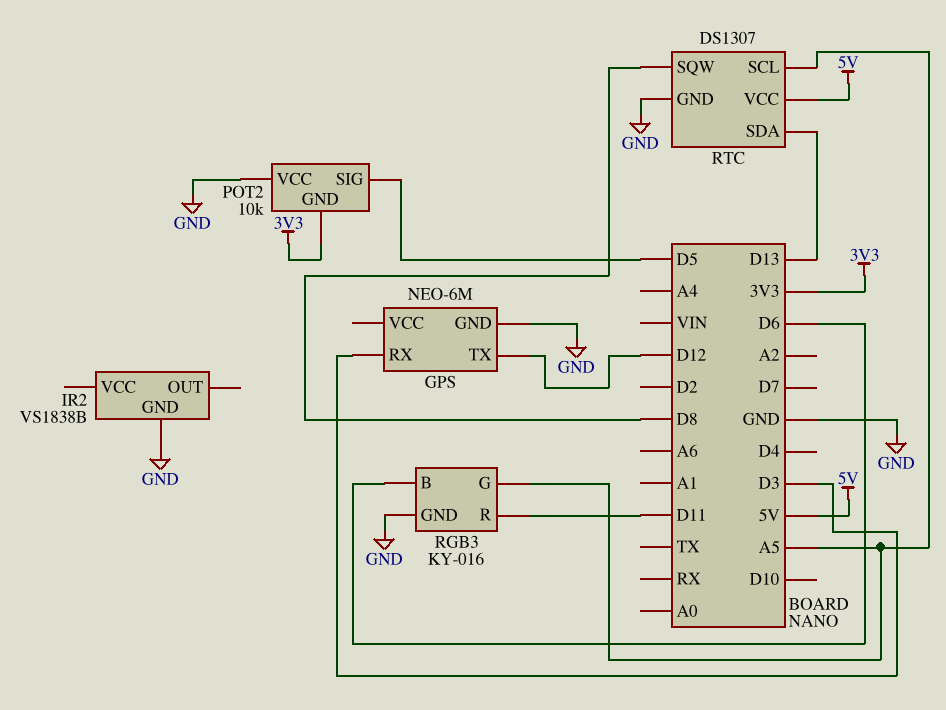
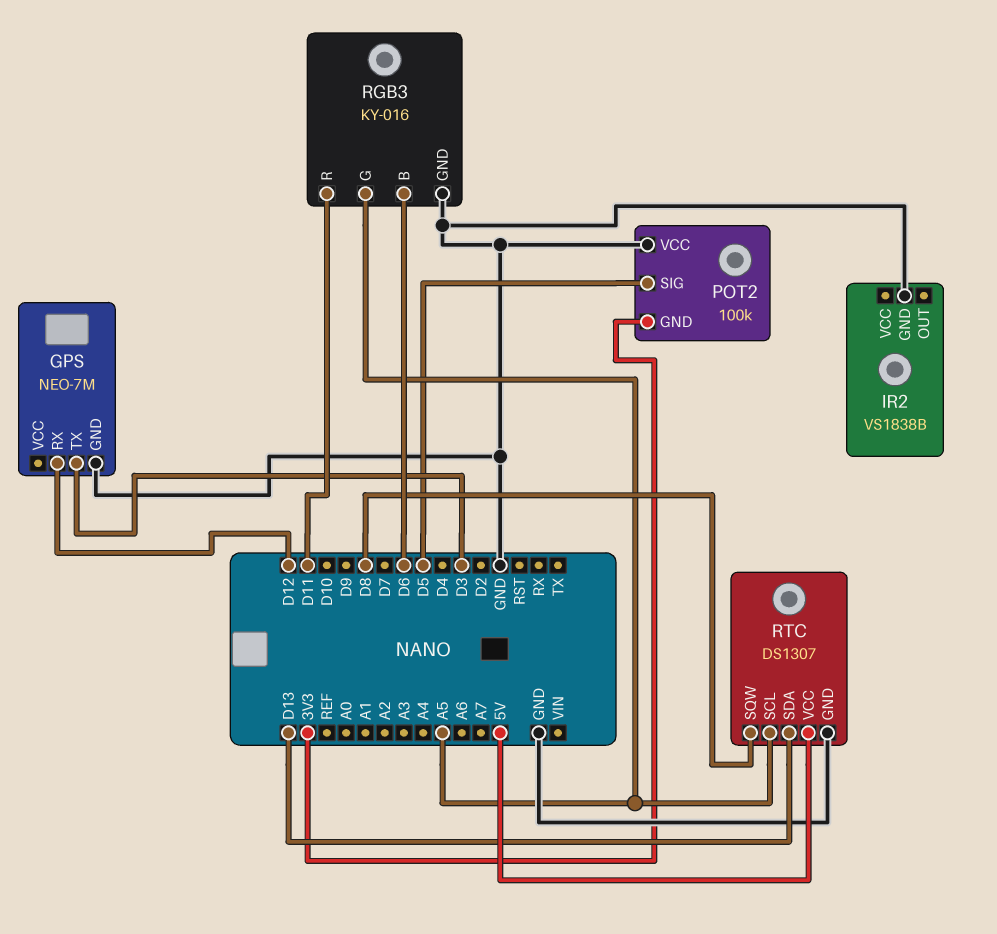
GPS: NEO-6M -> NEO-7M
GPS pin RX: D3 -> D12
GPS pin TX: D12 -> D3
POT2: 10k -> 100k

